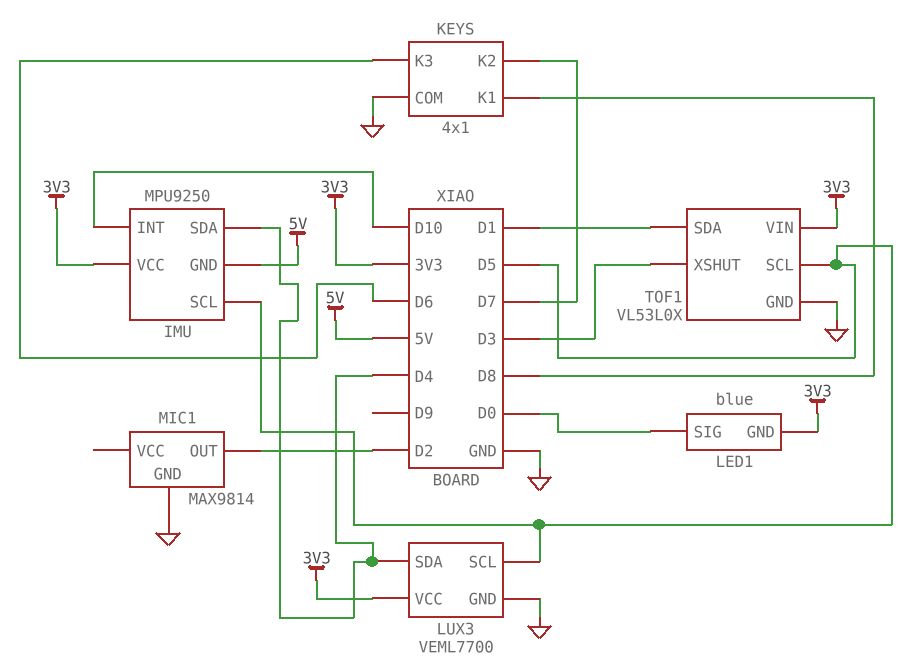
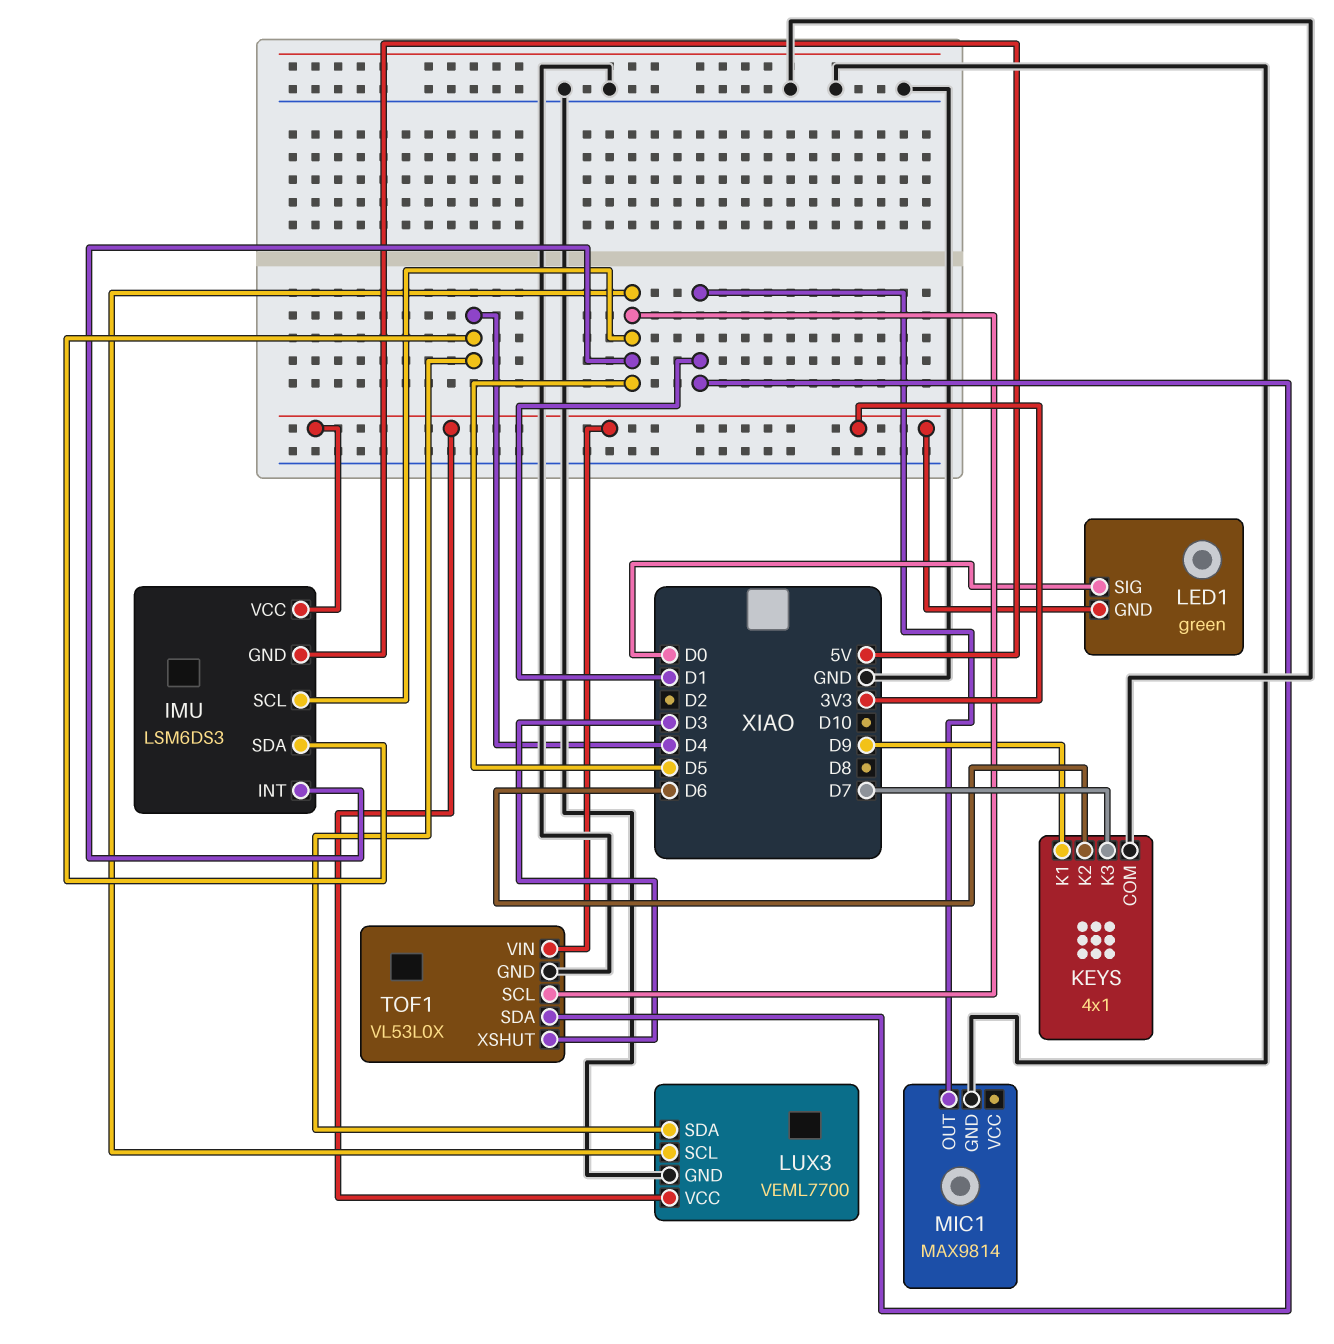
IMU: MPU9250 -> LSM6DS3
IMU pin INT: D10 -> D5
KEYS pin K1: D8 -> D9
KEYS pin K2: D7 -> D6
KEYS pin K3: D6 -> D7
LED1: blue -> green
MIC1 pin OUT: D2 -> D1

